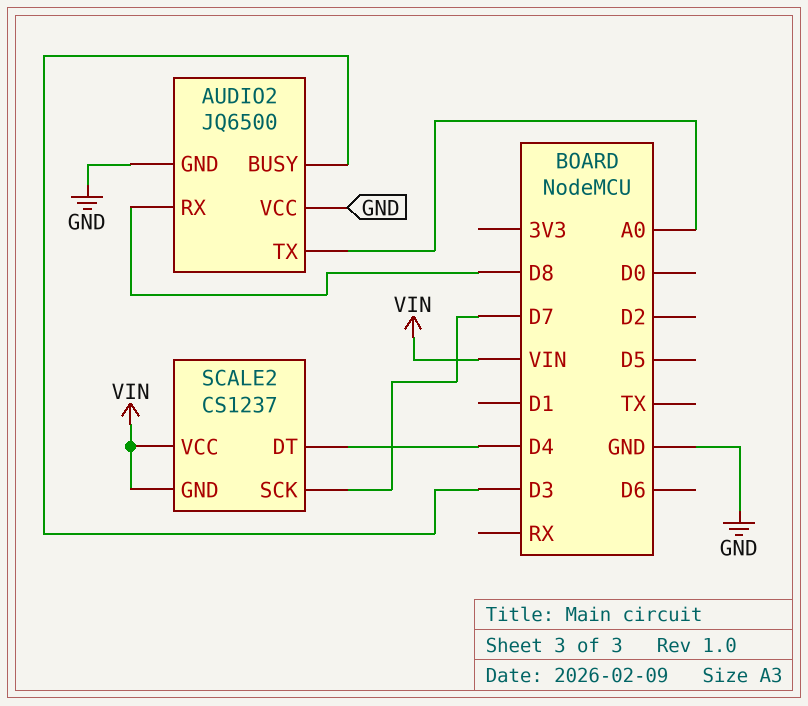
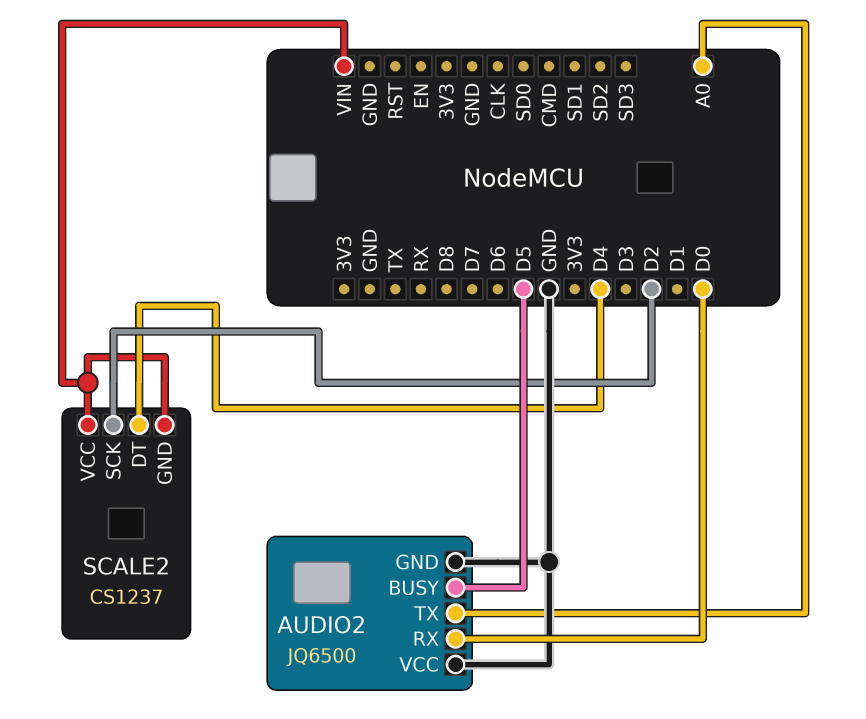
AUDIO2 pin BUSY: D3 -> D5
AUDIO2 pin RX: D8 -> D0
SCALE2 pin SCK: D7 -> D2

